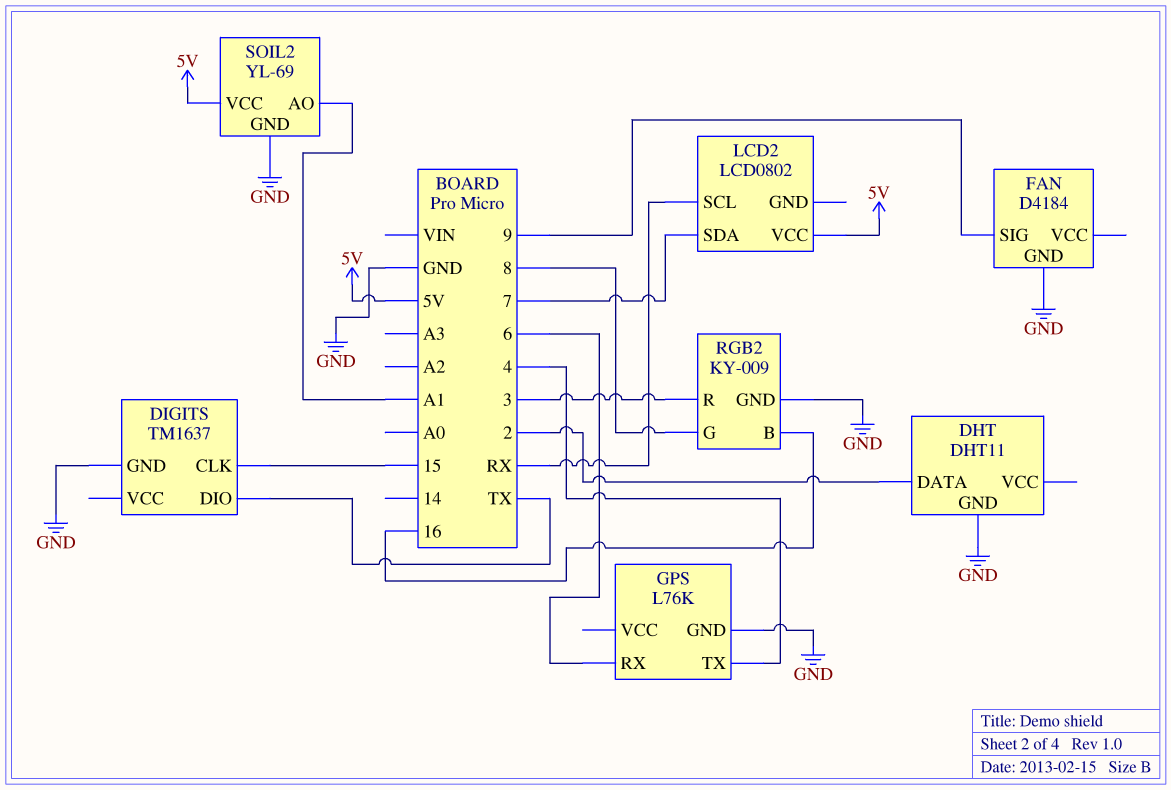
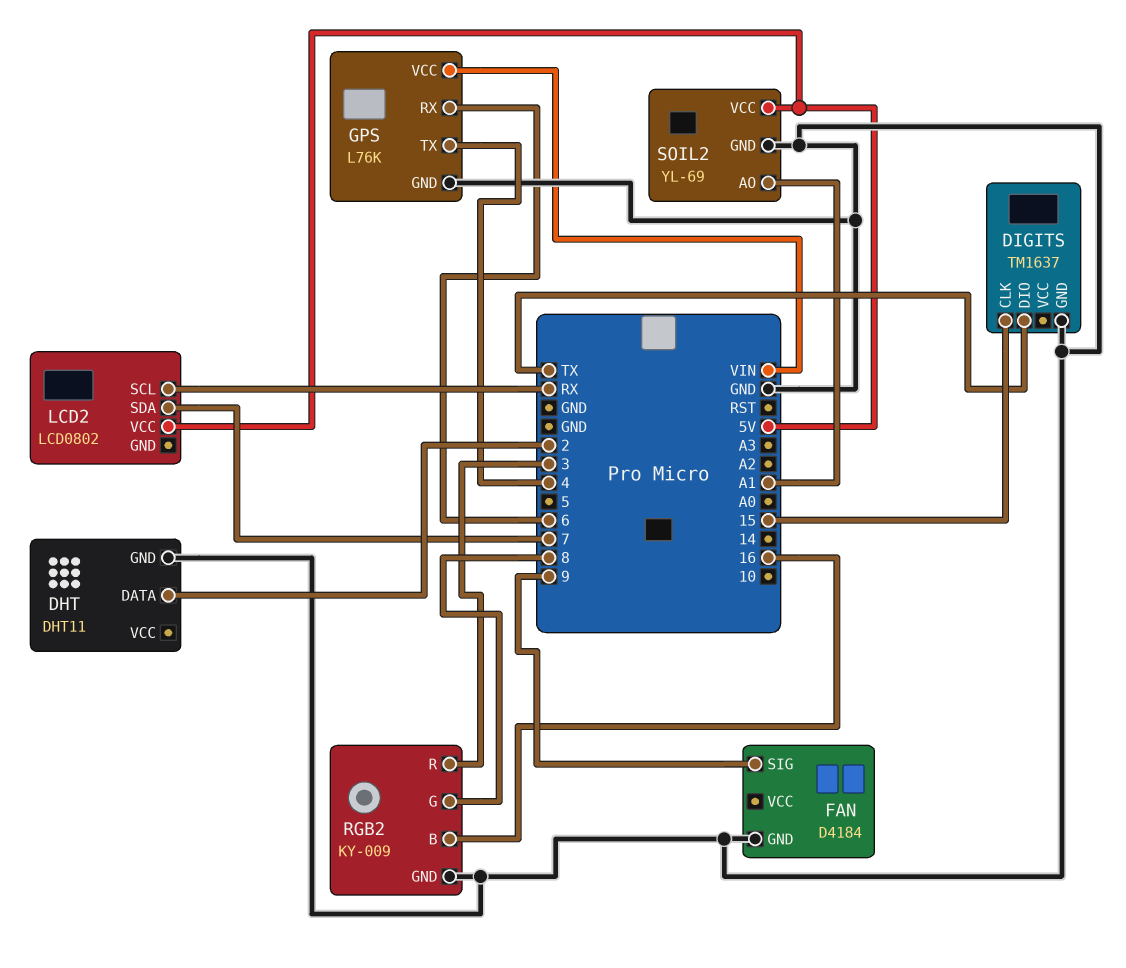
GPS pin VCC: none -> VIN

